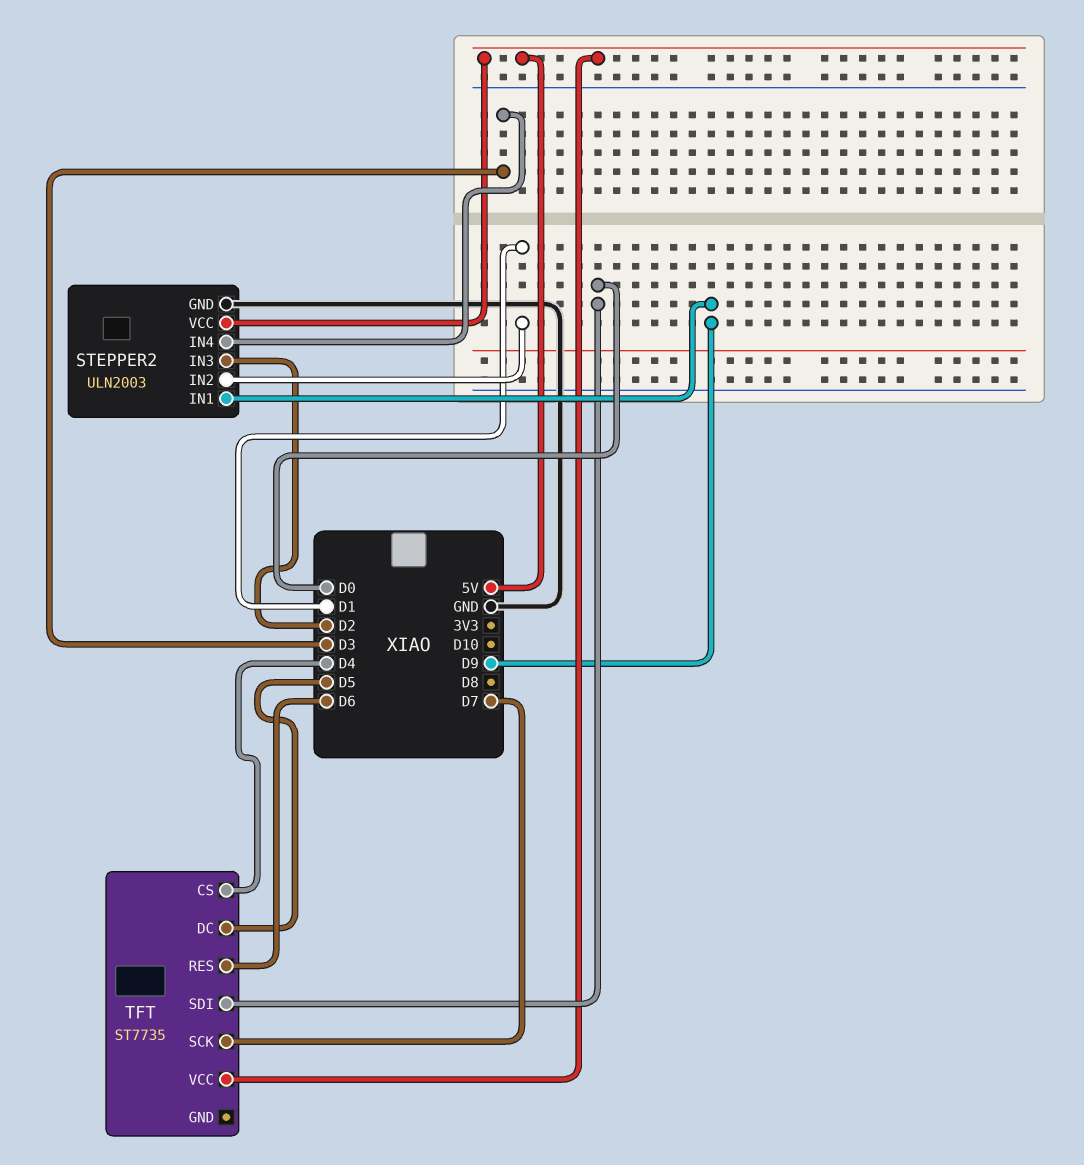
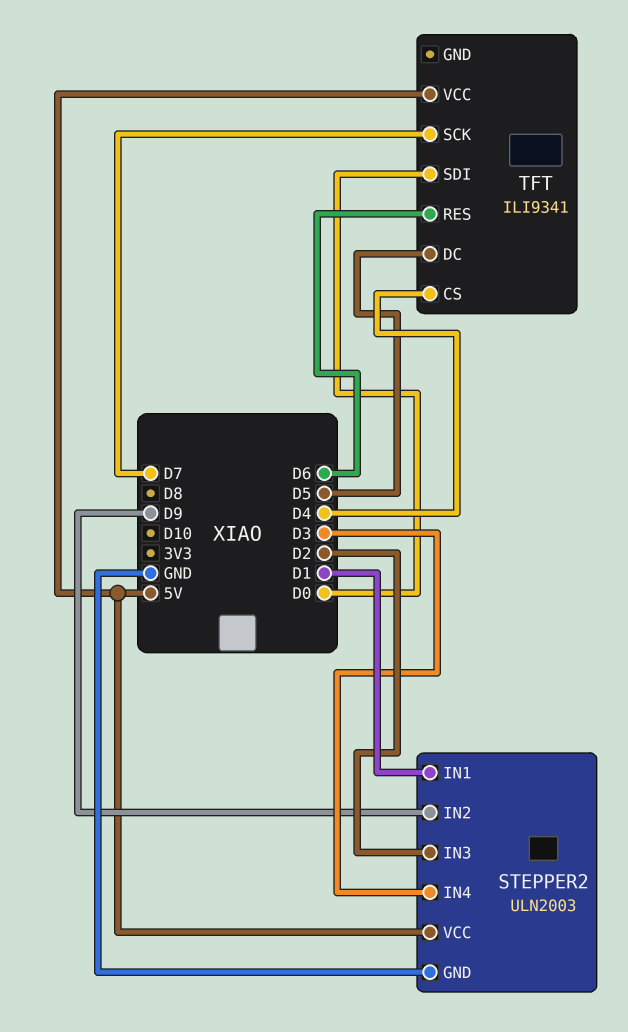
STEPPER2 pin IN1: D9 -> D1
STEPPER2 pin IN2: D1 -> D9
TFT: ST7735 -> ILI9341

